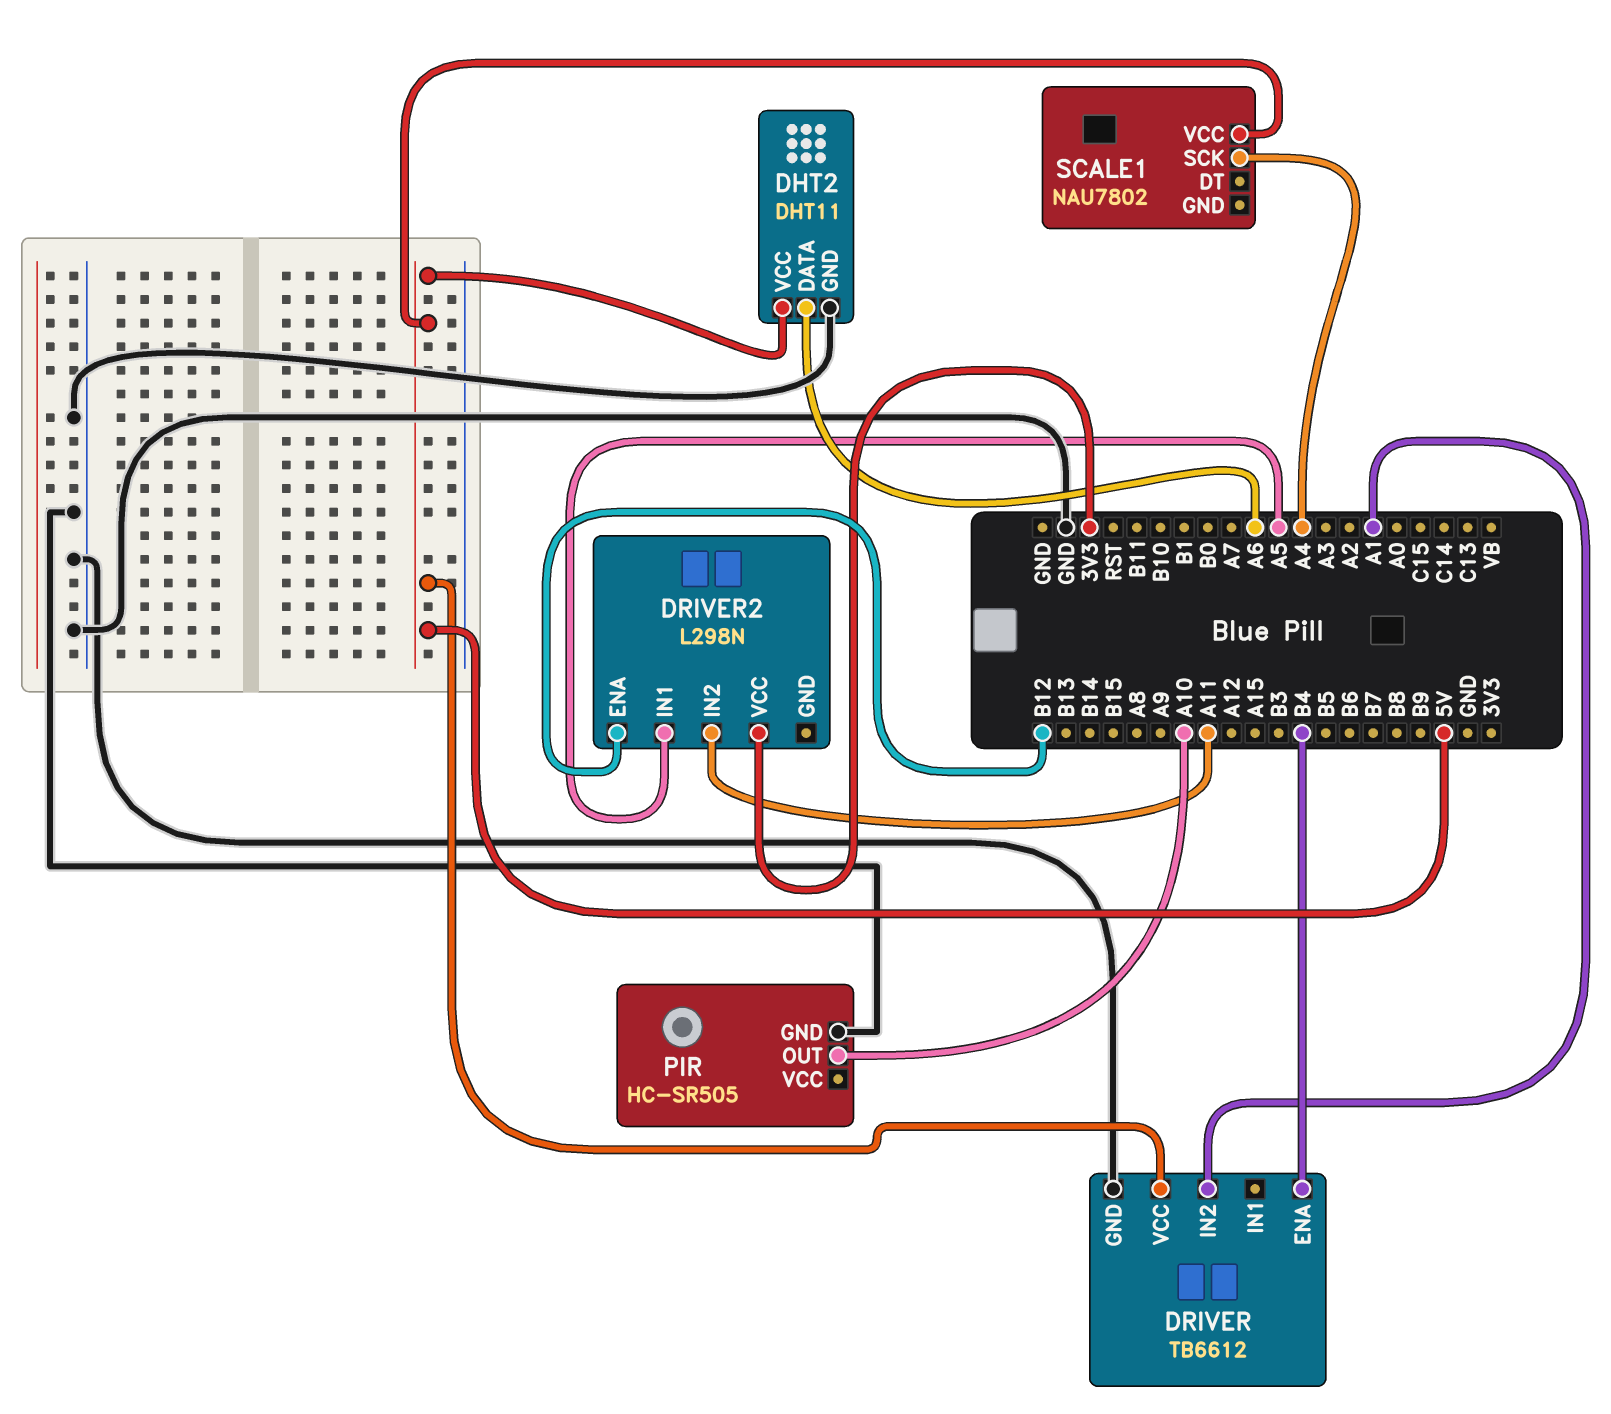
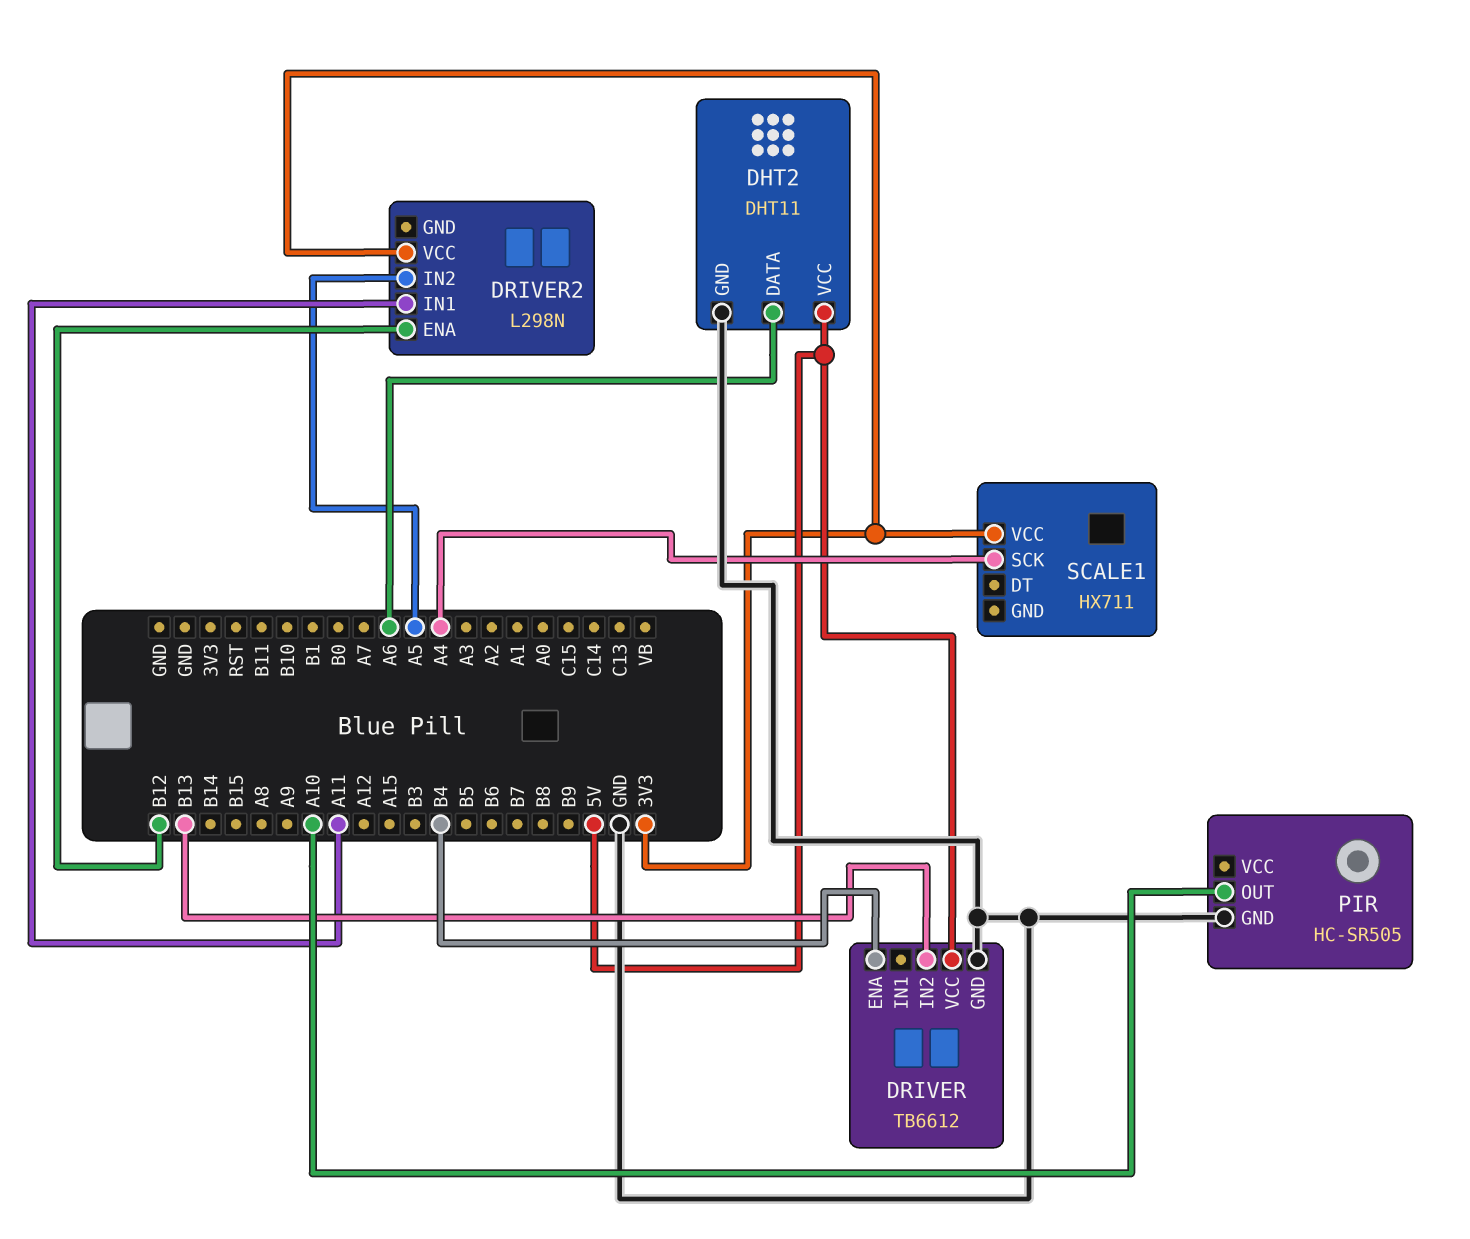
DRIVER pin IN2: A1 -> B13
DRIVER2 pin IN1: A5 -> A11
DRIVER2 pin IN2: A11 -> A5
SCALE1: NAU7802 -> HX711
SCALE1 pin VCC: 5V -> 3V3

